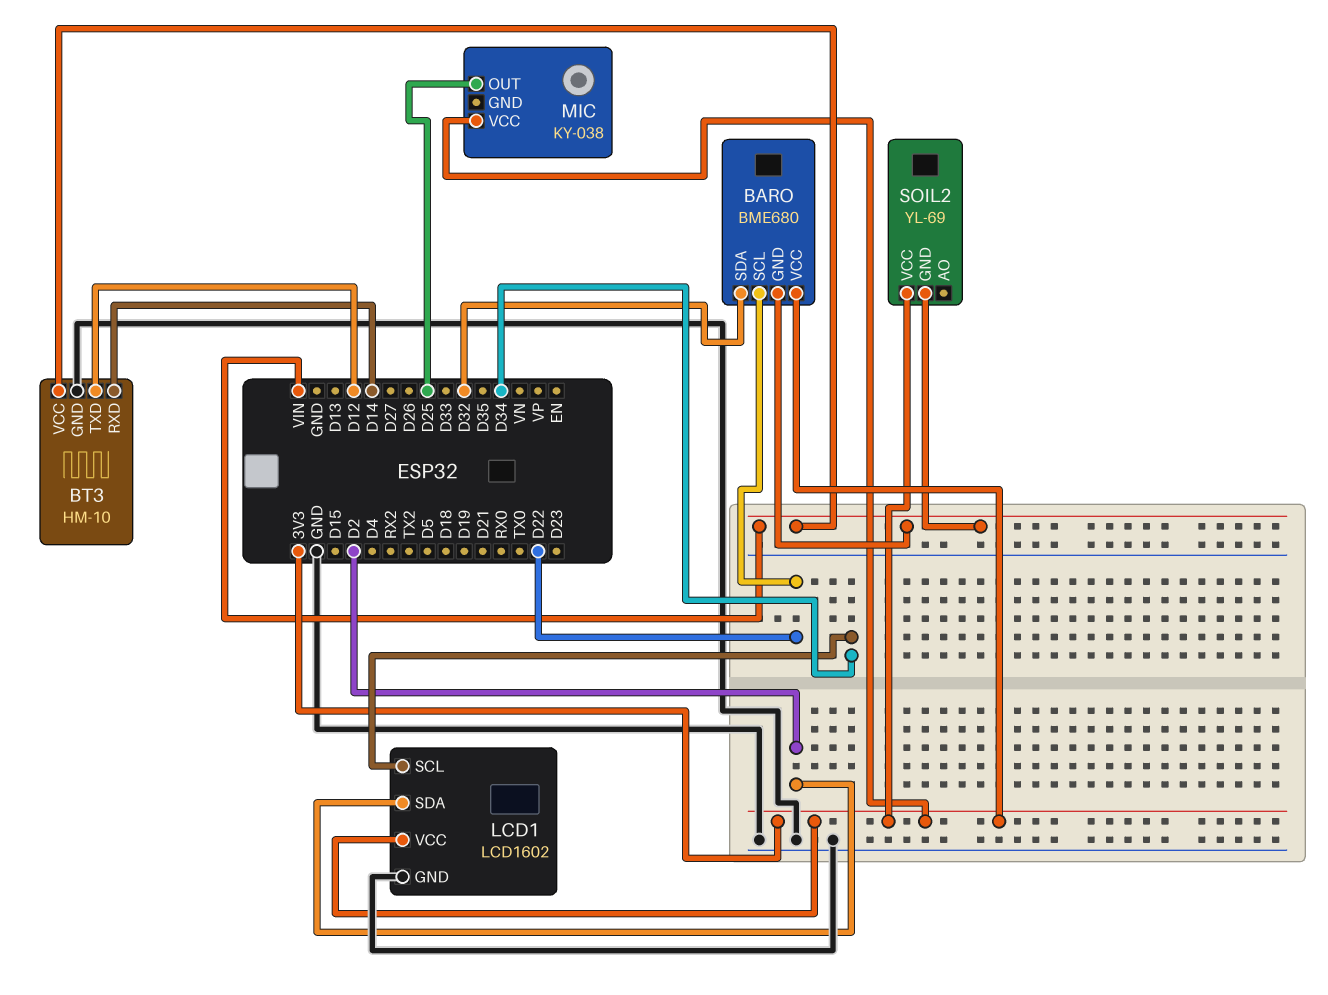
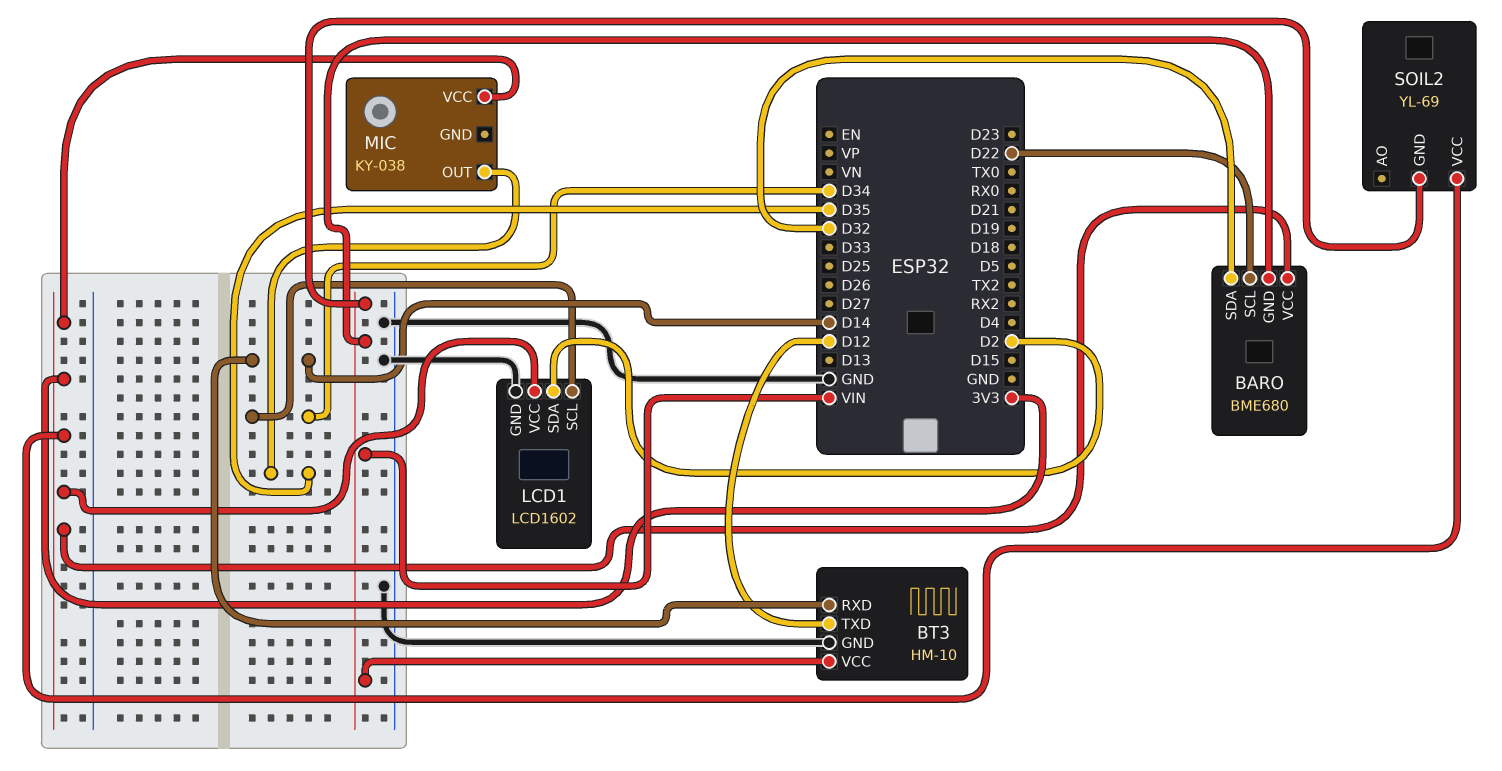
MIC pin OUT: D25 -> D35

